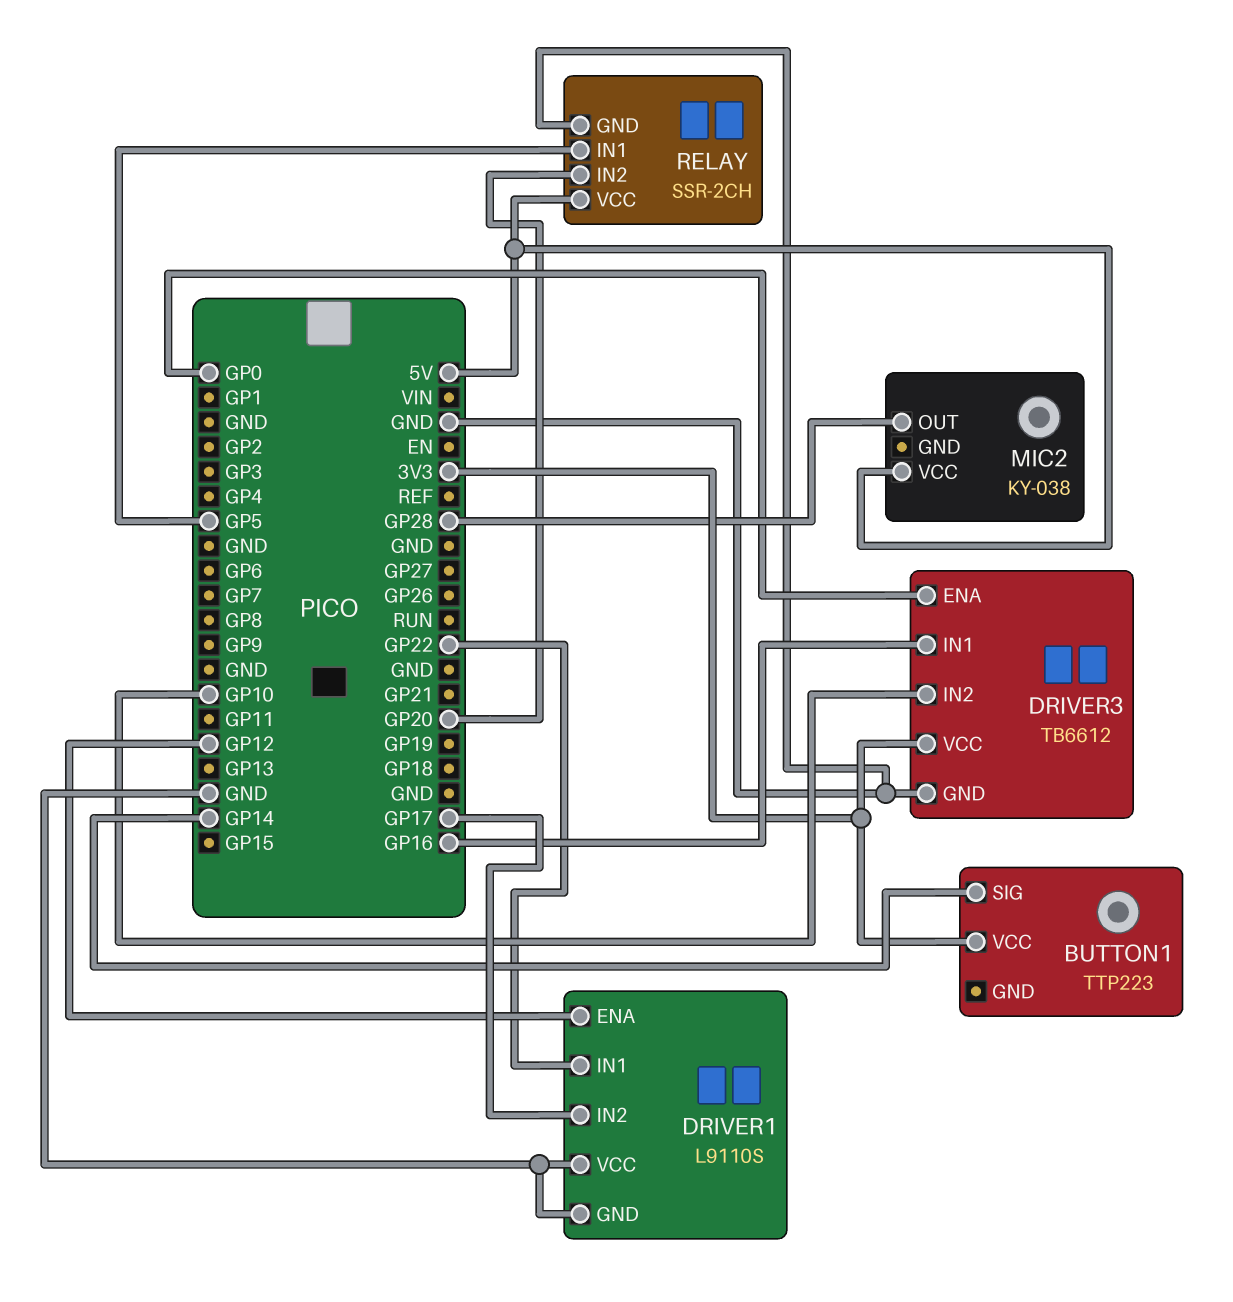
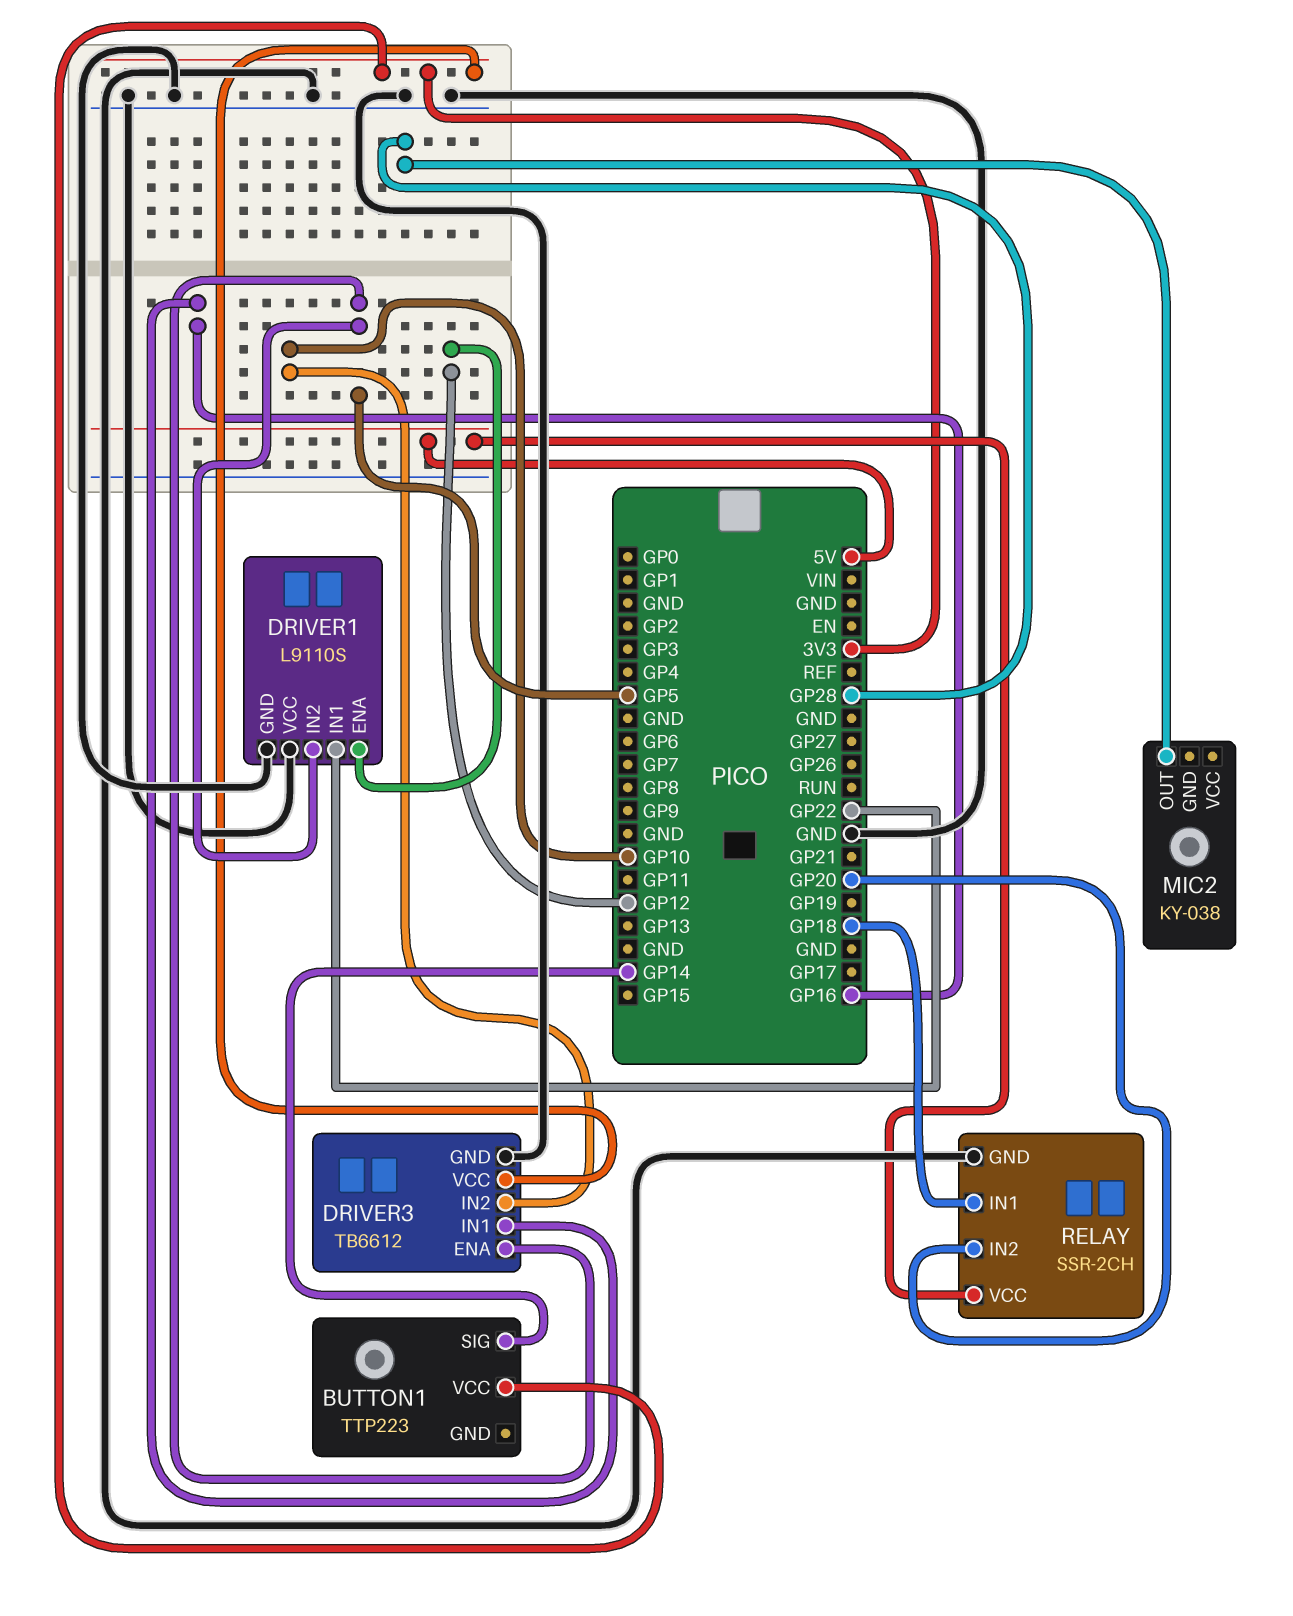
DRIVER1 pin IN2: GP17 -> GP5
DRIVER3 pin ENA: GP0 -> GP5
MIC2 pin VCC: 5V -> none
RELAY pin IN1: GP5 -> GP18

